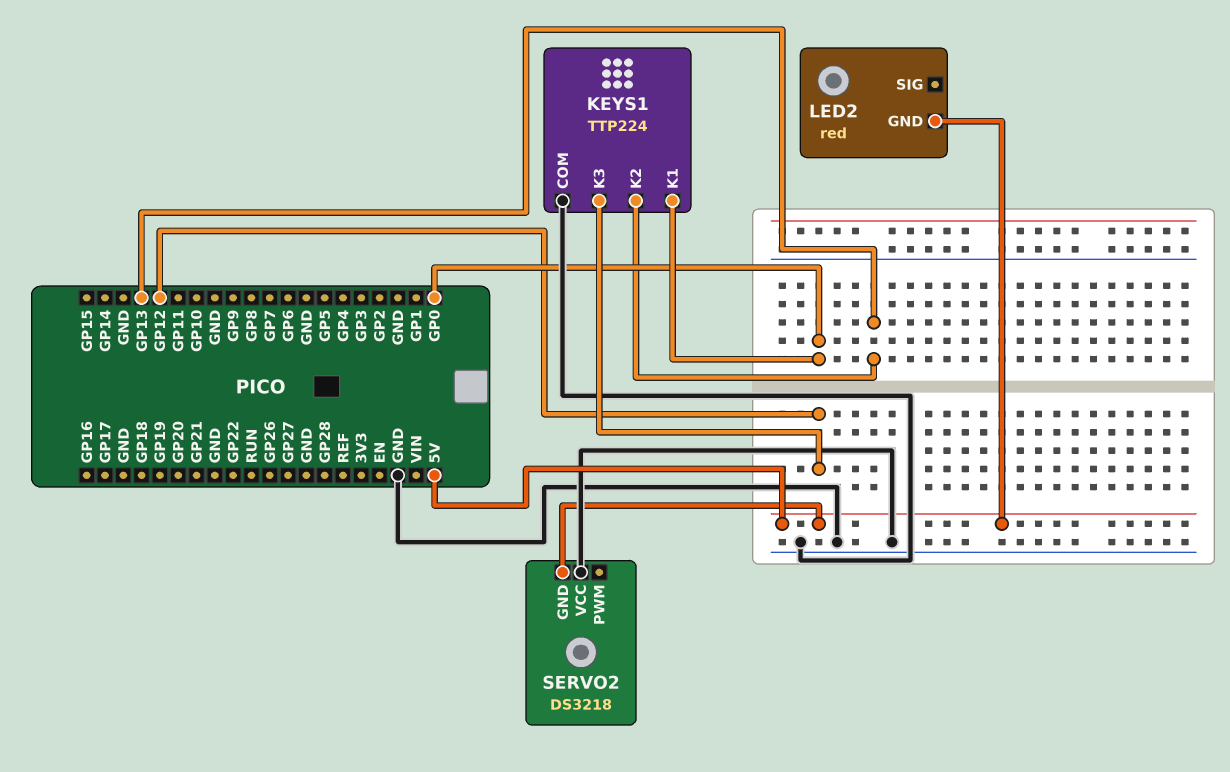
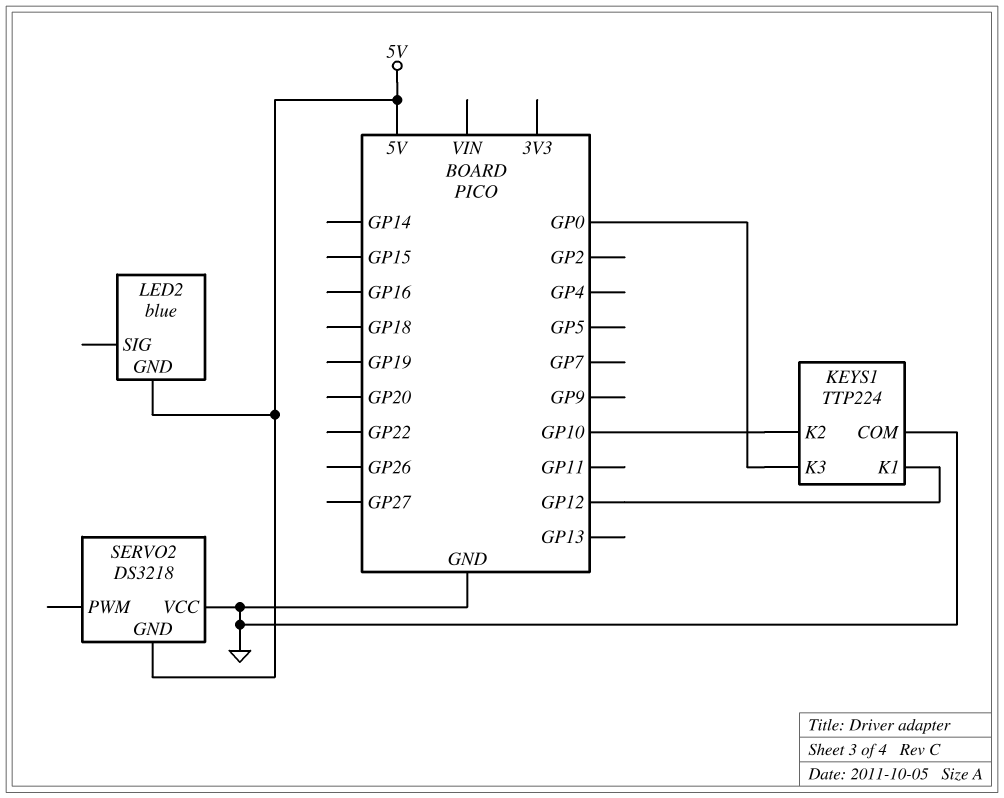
KEYS1 pin K1: GP0 -> GP12
KEYS1 pin K2: GP13 -> GP10
KEYS1 pin K3: GP12 -> GP0
LED2: red -> blue

